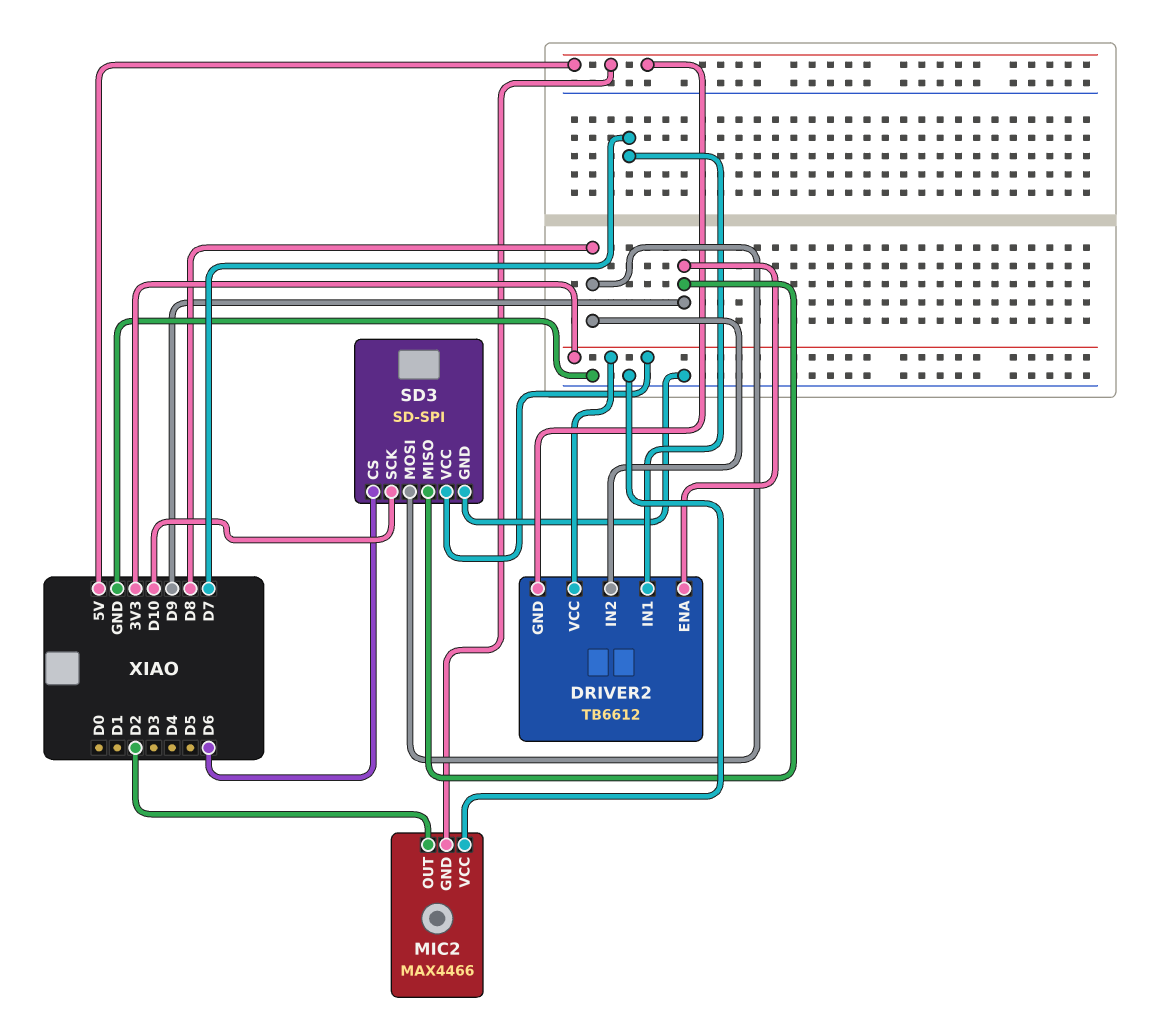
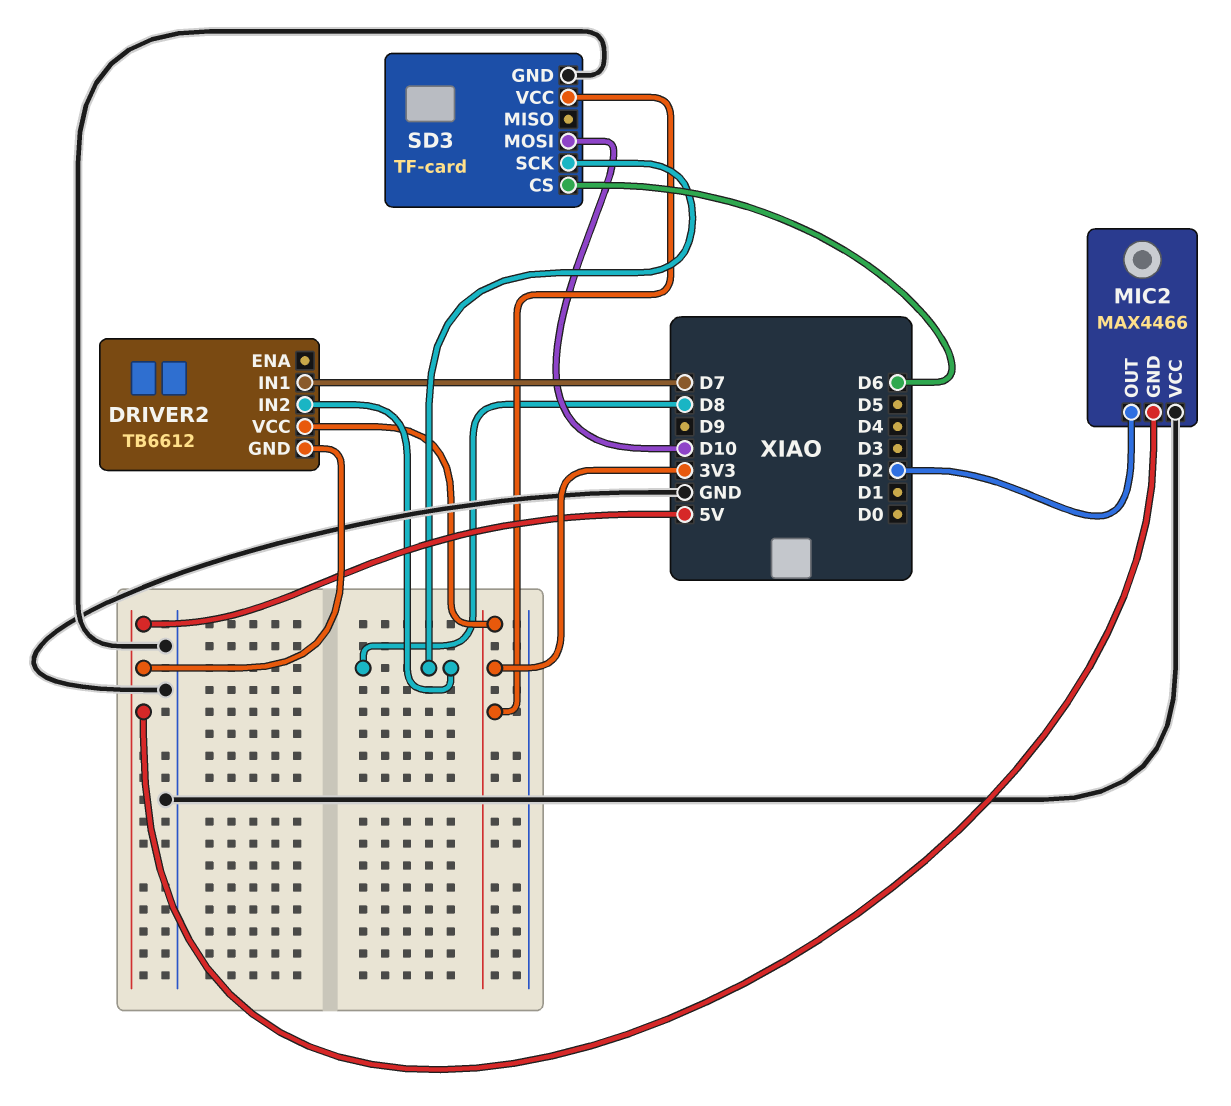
DRIVER2 pin ENA: D9 -> none
SD3: SD-SPI -> TF-card
SD3 pin MISO: D9 -> none
SD3 pin MOSI: D8 -> D10
SD3 pin SCK: D10 -> D8

